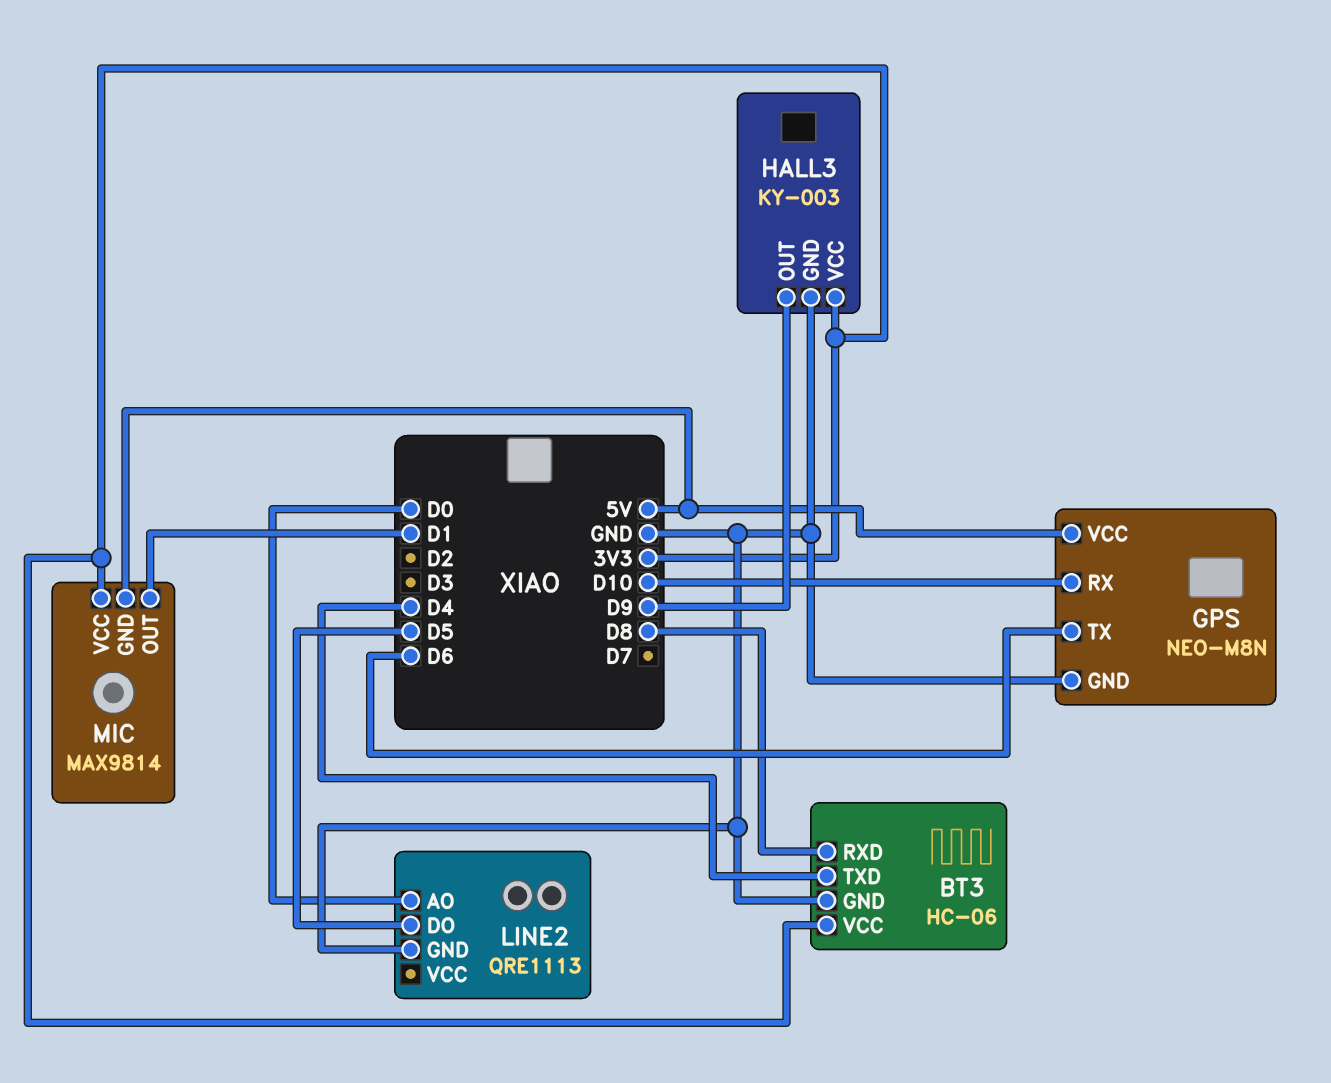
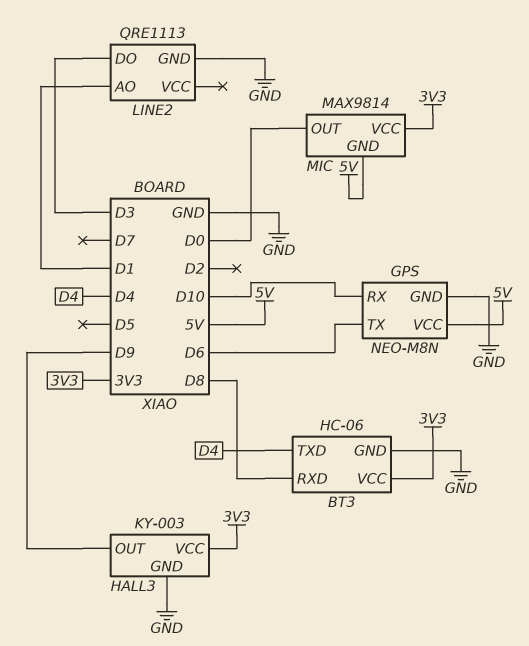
LINE2 pin AO: D0 -> D1
LINE2 pin DO: D5 -> D3
MIC pin OUT: D1 -> D0

